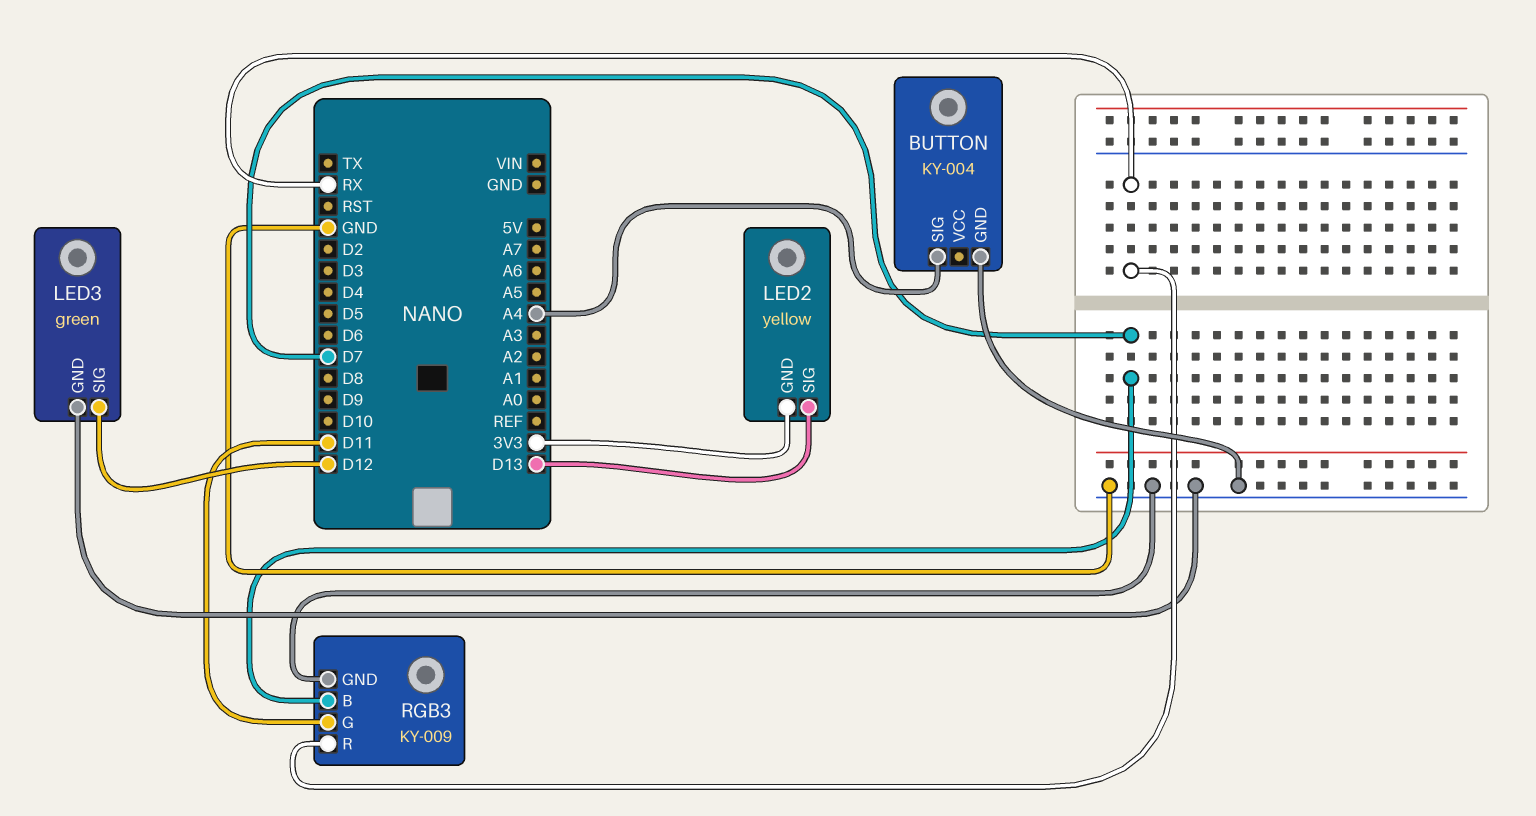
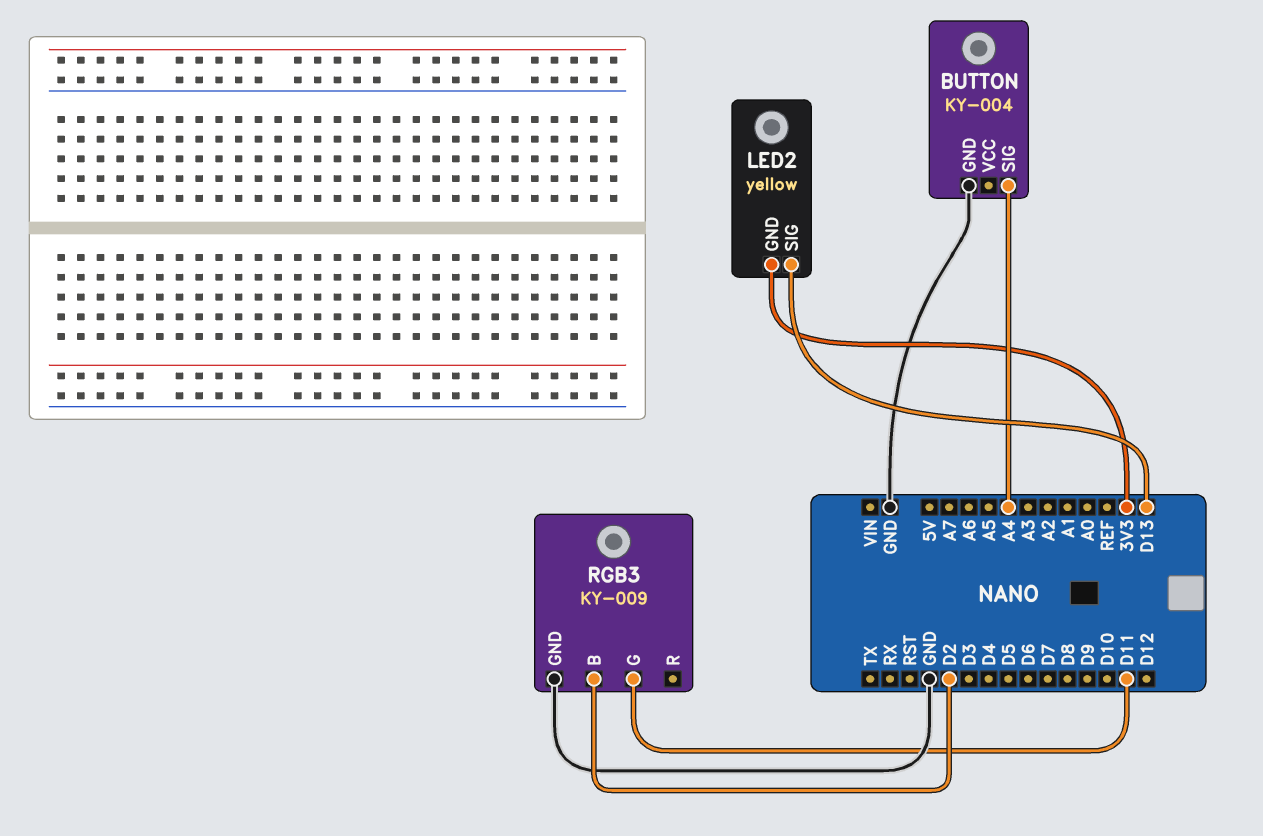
LED3: green -> none
LED3 pin GND: GND -> none
LED3 pin SIG: D12 -> none
RGB3 pin B: D7 -> D2
RGB3 pin R: RX -> none

